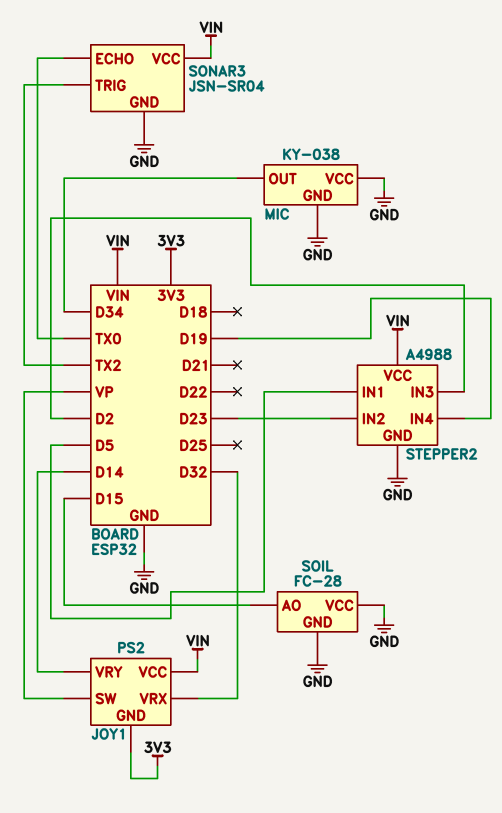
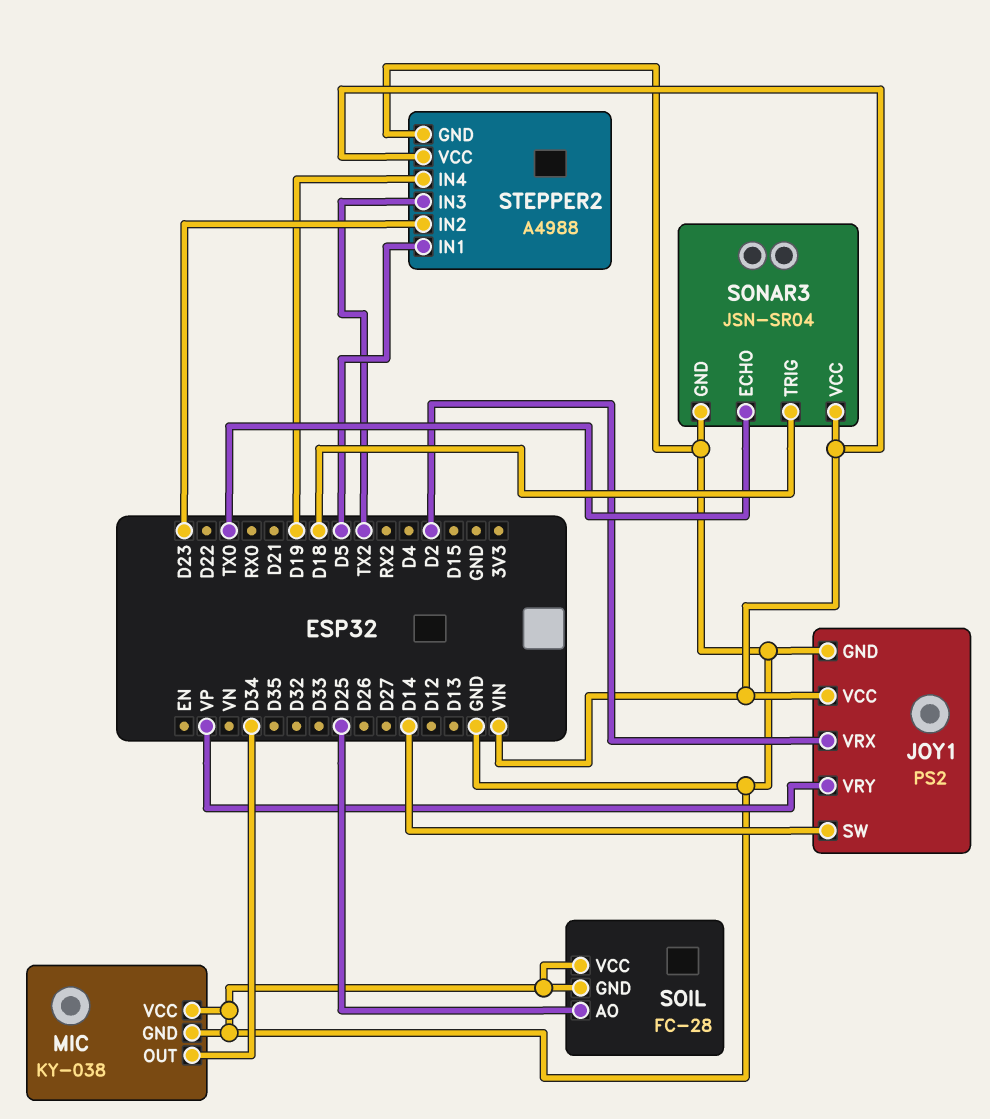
JOY1 pin GND: 3V3 -> GND
JOY1 pin SW: VP -> D14
JOY1 pin VRX: D32 -> D2
JOY1 pin VRY: D14 -> VP
SOIL pin AO: D15 -> D25
SONAR3 pin TRIG: TX2 -> D18
STEPPER2 pin IN3: D2 -> TX2

